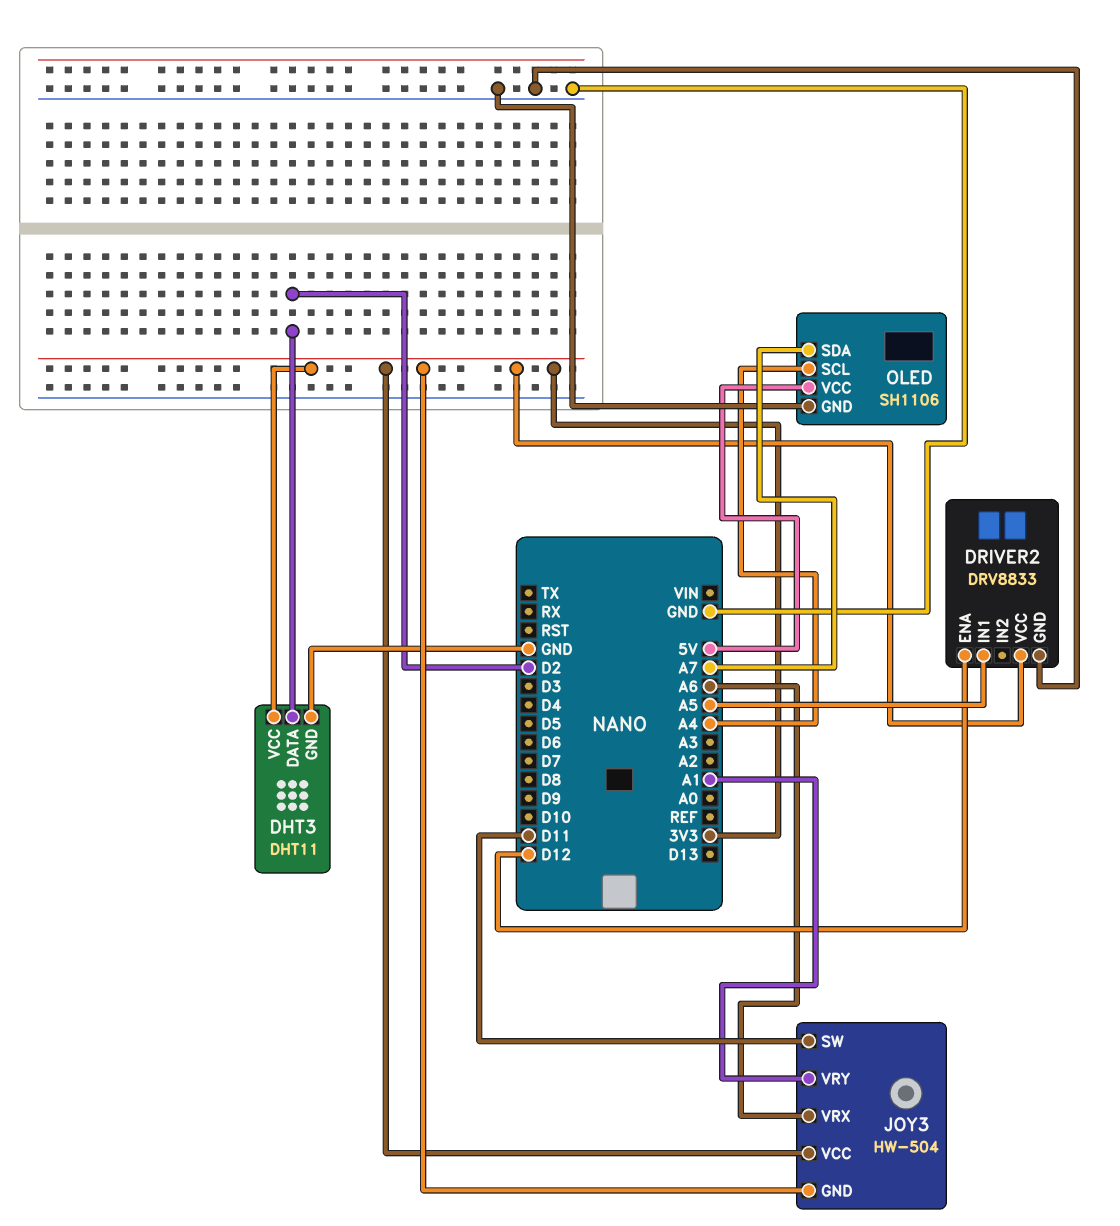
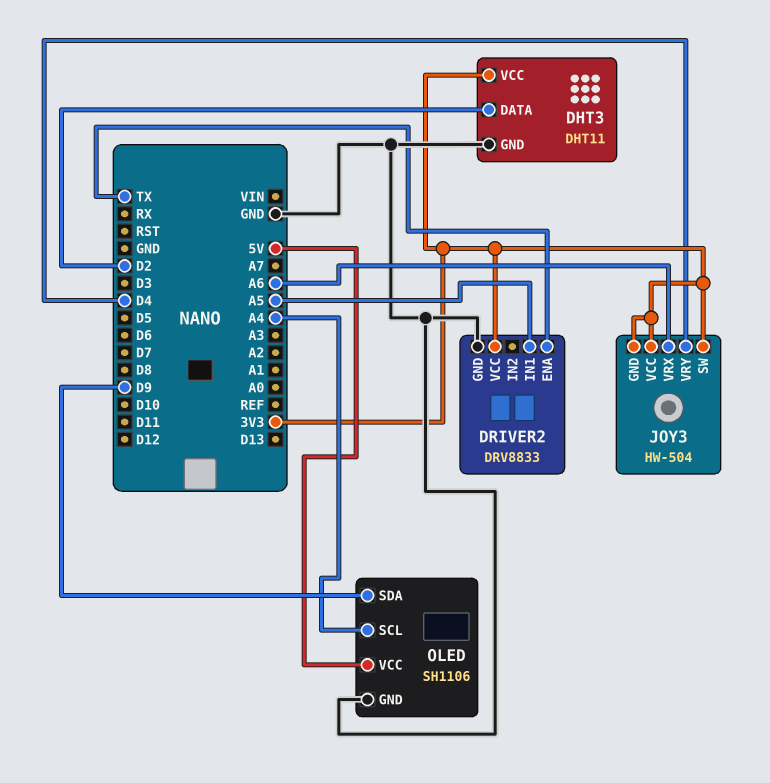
DRIVER2 pin ENA: D12 -> TX
JOY3 pin SW: D11 -> 3V3
JOY3 pin VRY: A1 -> D4
OLED pin SDA: A7 -> D9

